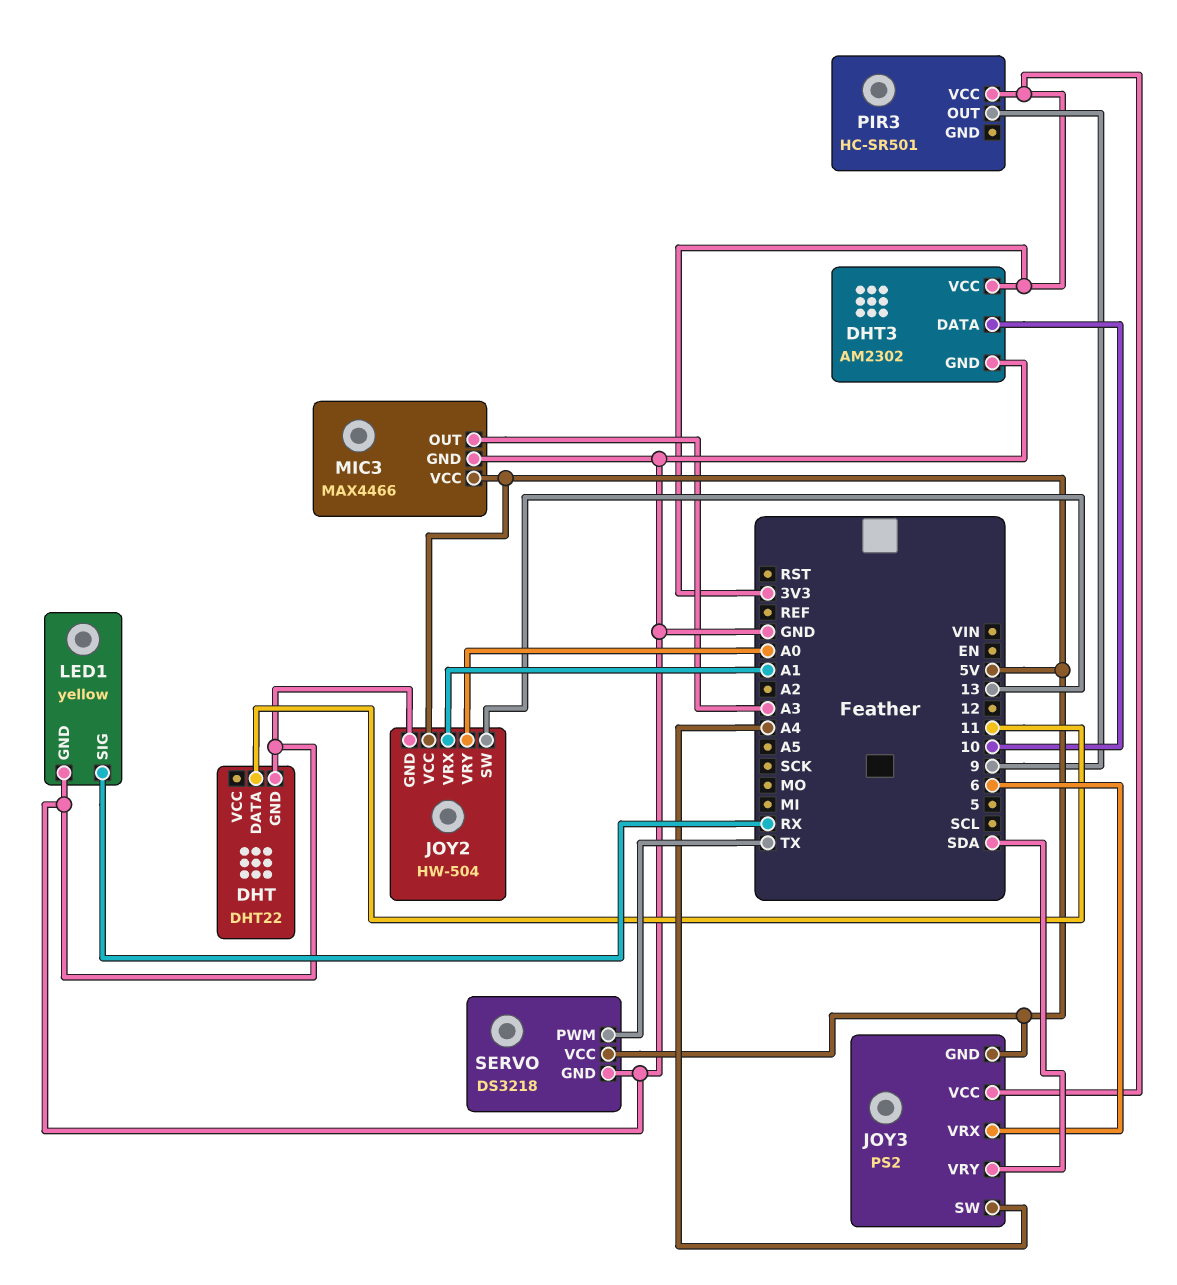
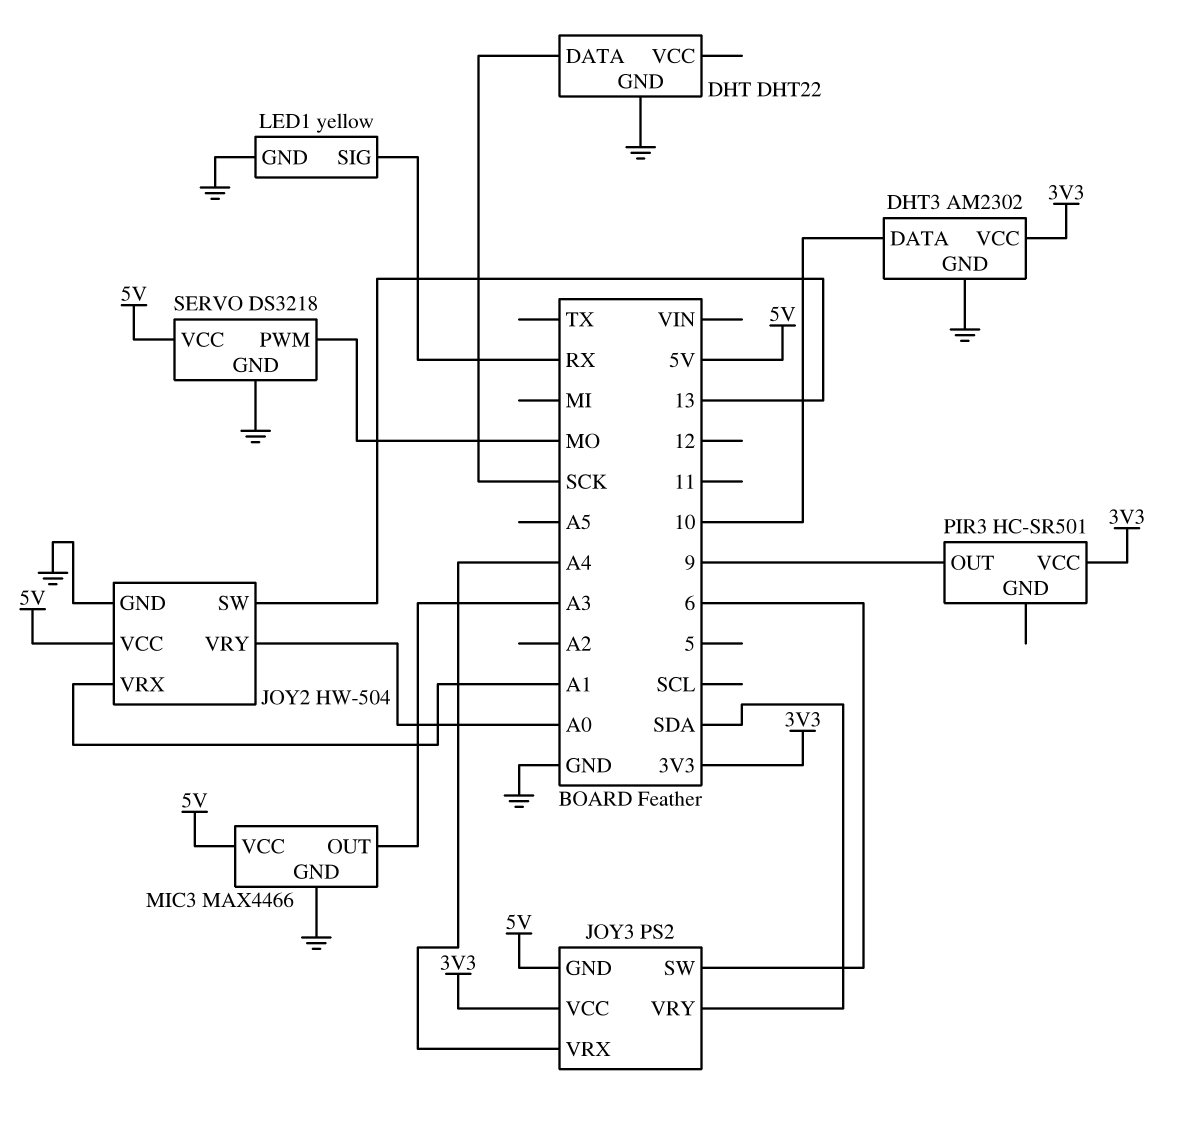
DHT pin DATA: 11 -> SCK
JOY3 pin SW: A4 -> 6
JOY3 pin VRX: 6 -> A4
SERVO pin PWM: TX -> MO

